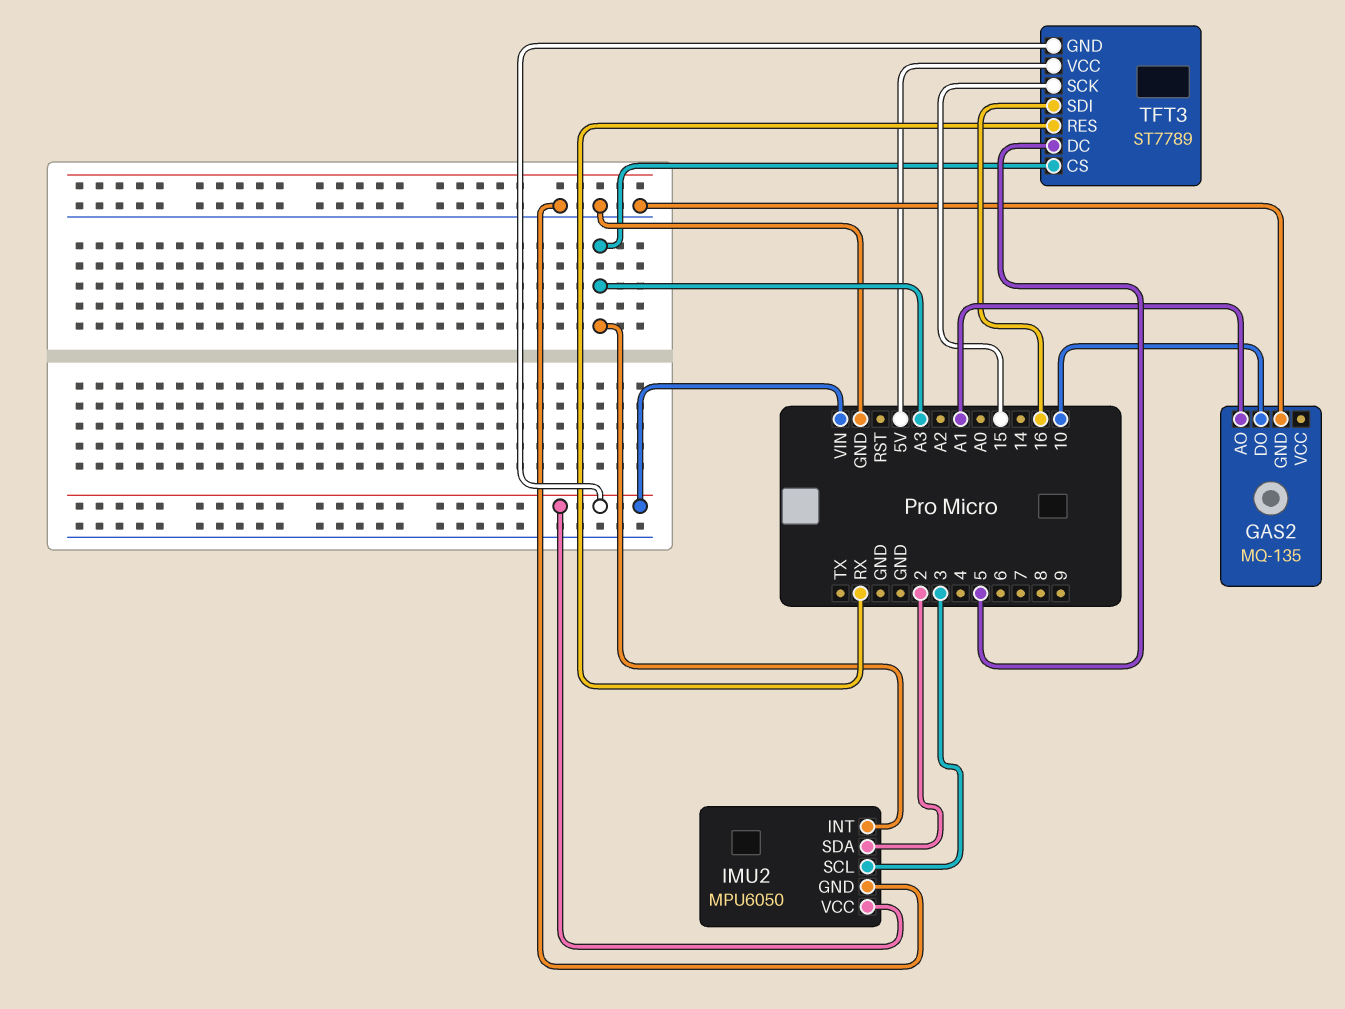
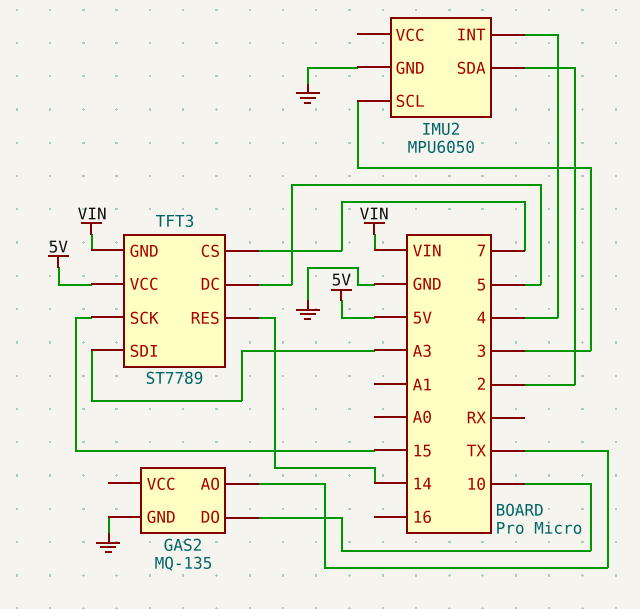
GAS2 pin AO: A1 -> TX
IMU2 pin INT: A3 -> 4
IMU2 pin VCC: VIN -> none
TFT3 pin CS: A3 -> 7
TFT3 pin RES: RX -> 14
TFT3 pin SDI: 16 -> A3

